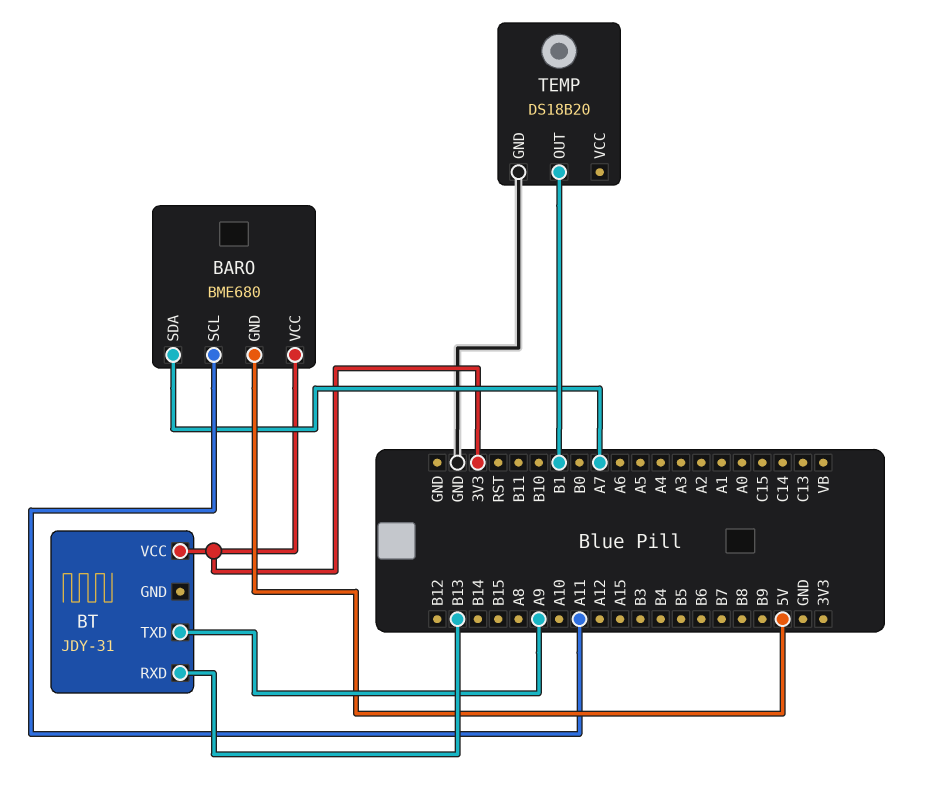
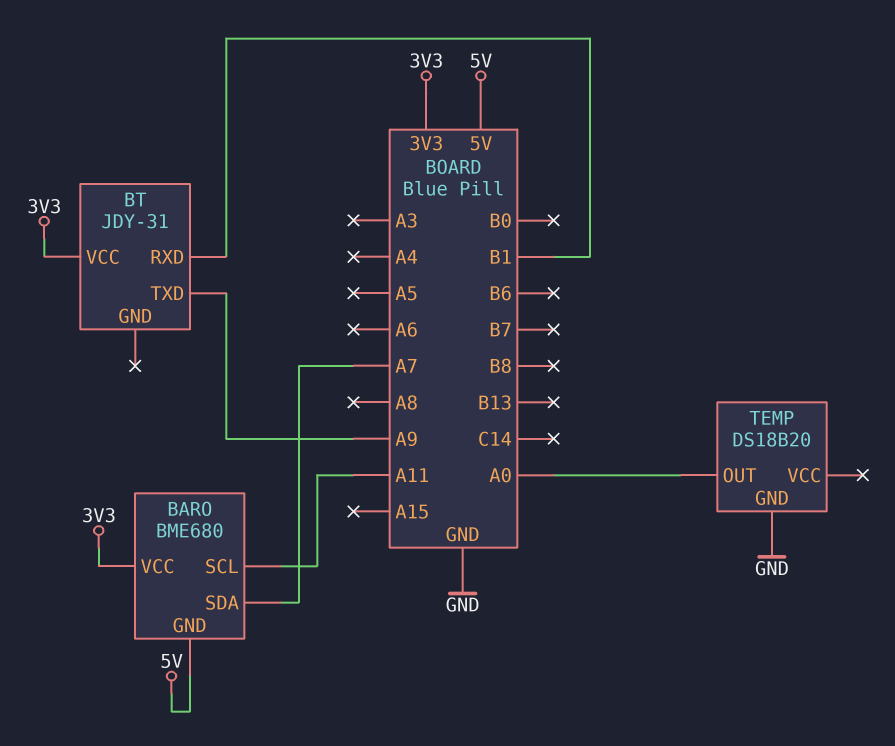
BT pin RXD: B13 -> B1
TEMP pin OUT: B1 -> A0

